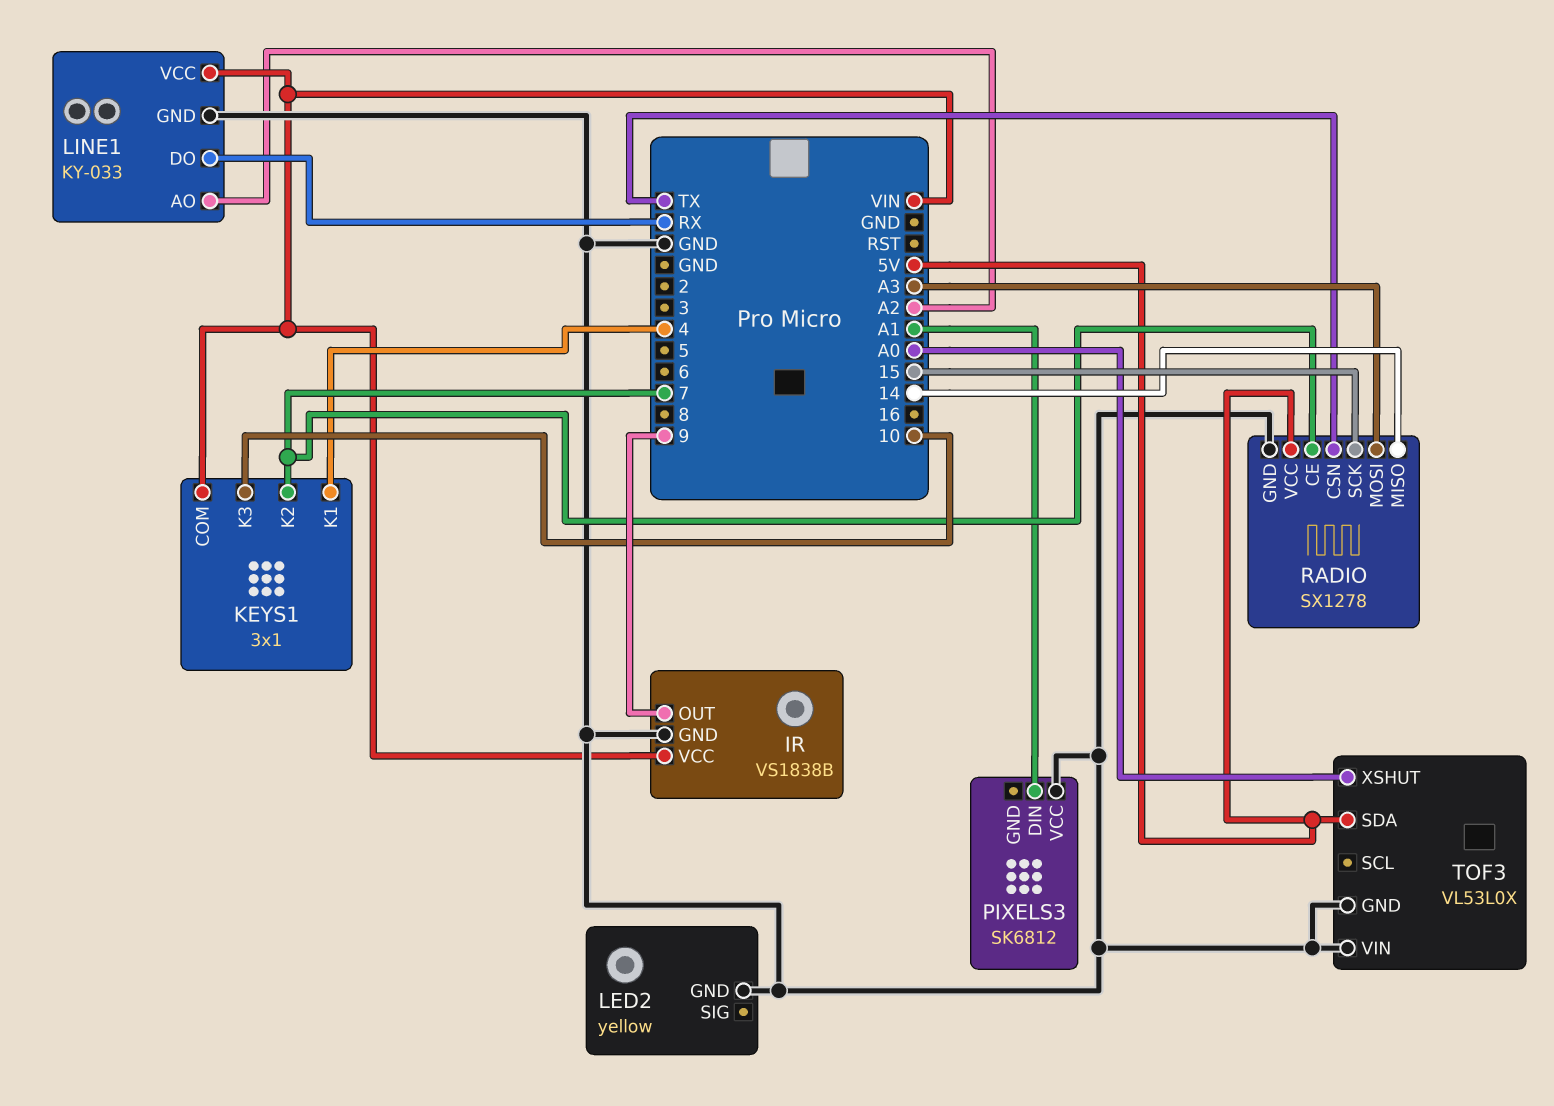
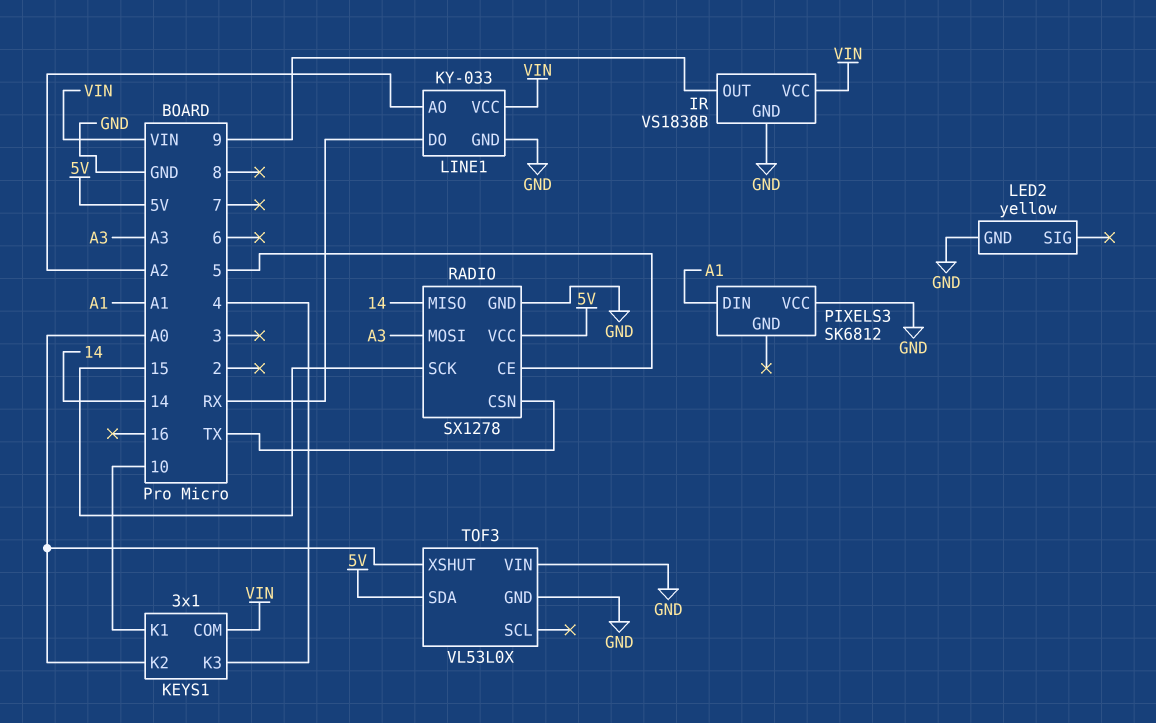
KEYS1 pin K1: 4 -> 10
KEYS1 pin K2: 7 -> A0
KEYS1 pin K3: 10 -> 4
RADIO pin CE: 7 -> 5

